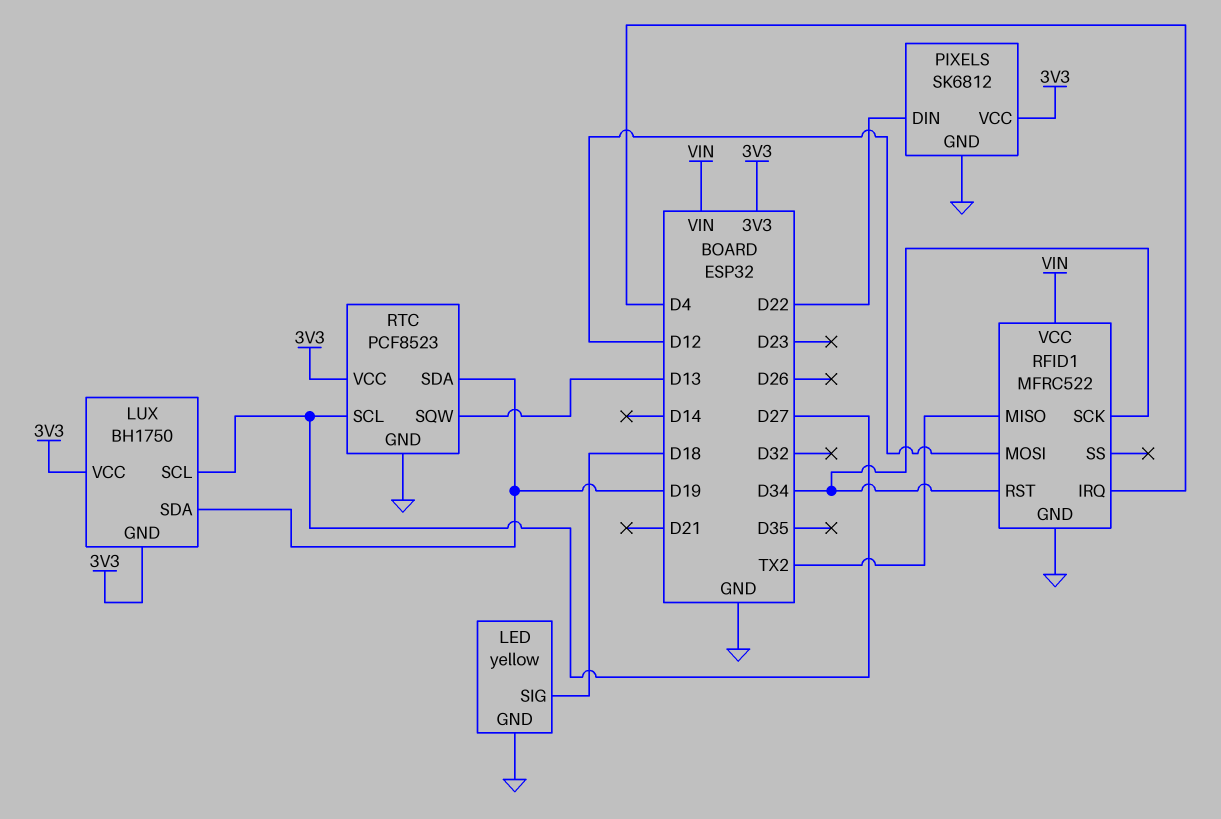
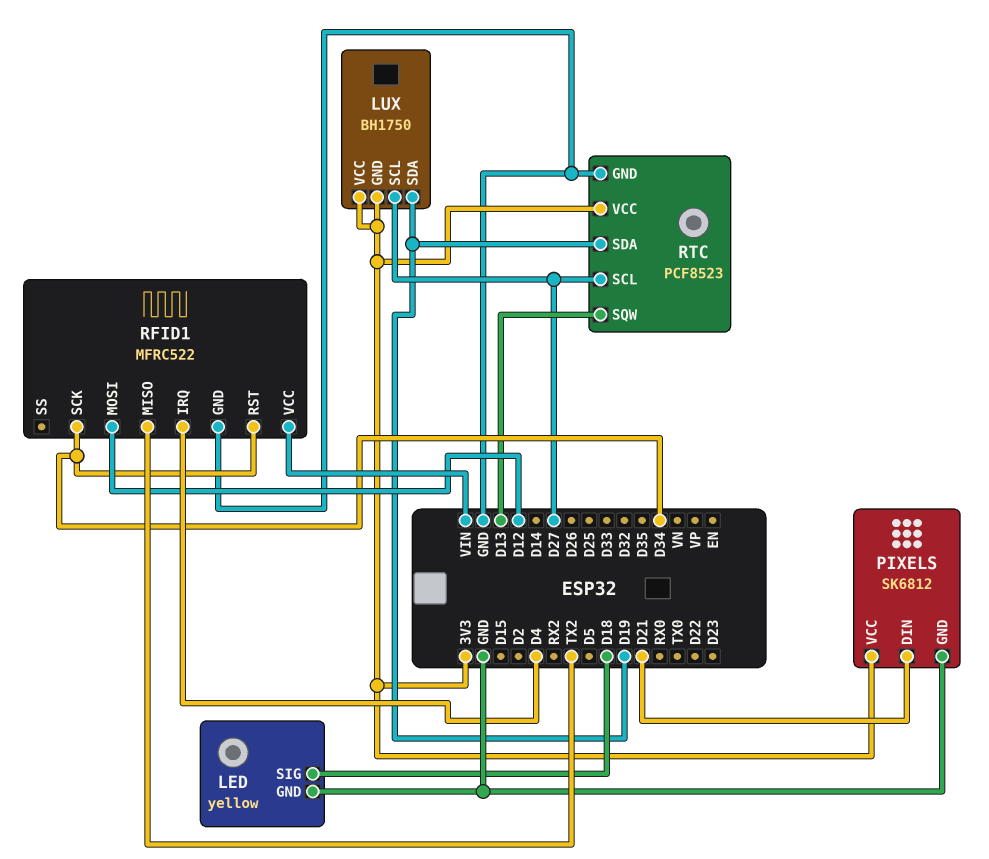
PIXELS pin DIN: D22 -> D21

